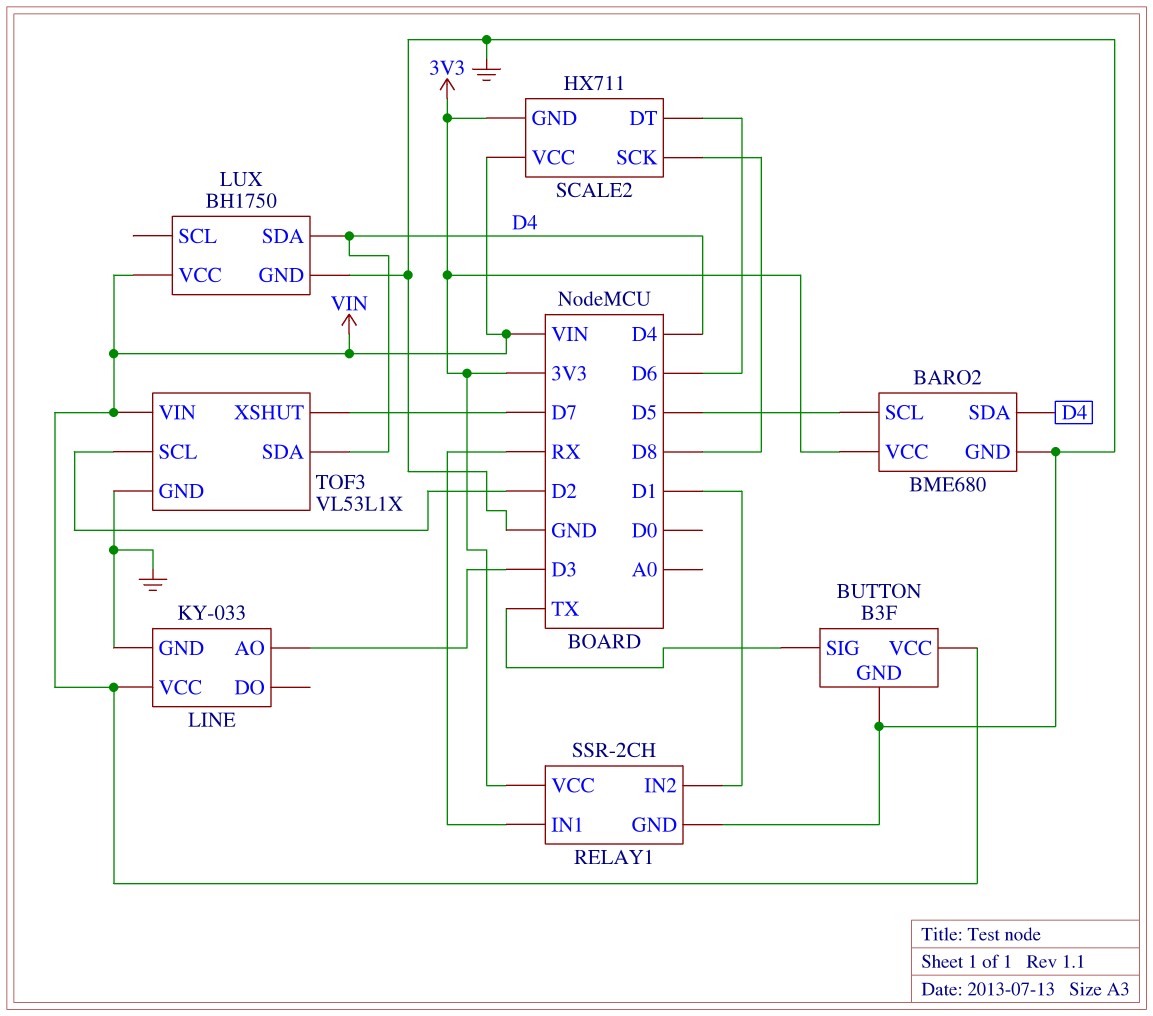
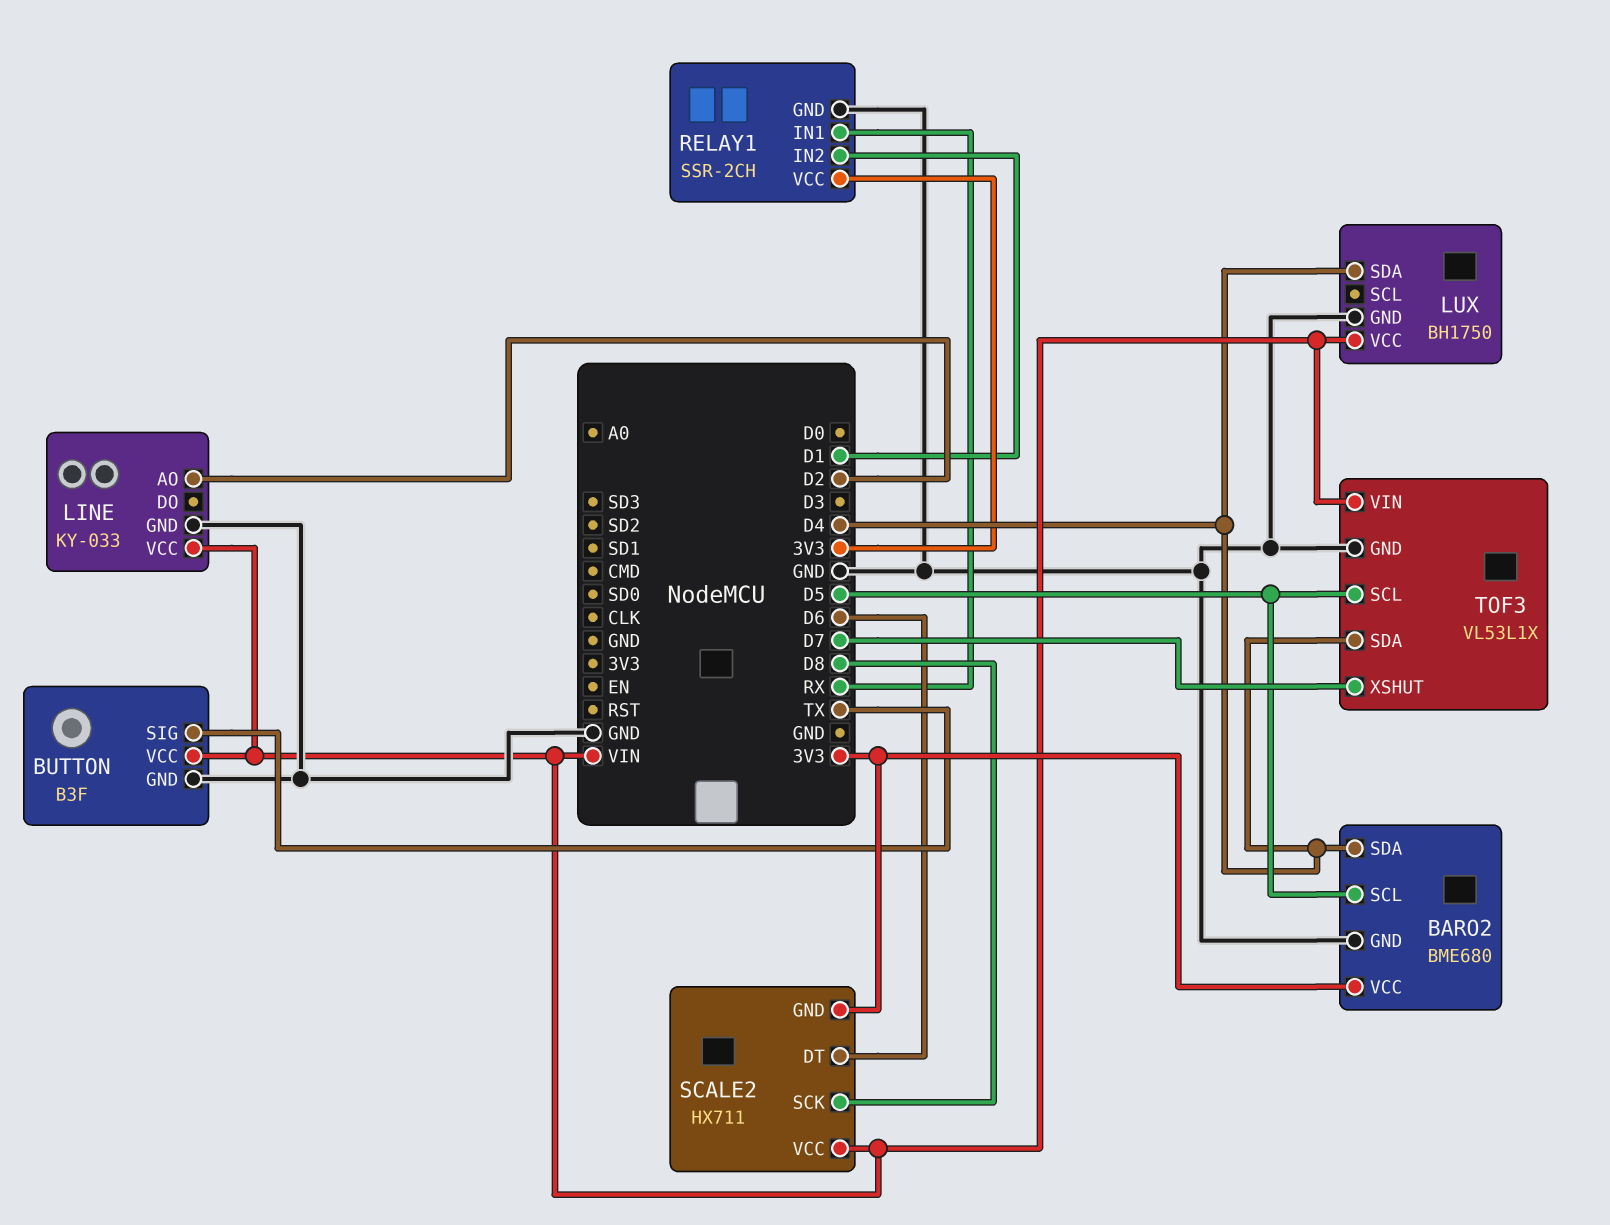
LINE pin AO: D3 -> D2
TOF3 pin SCL: D2 -> D5

